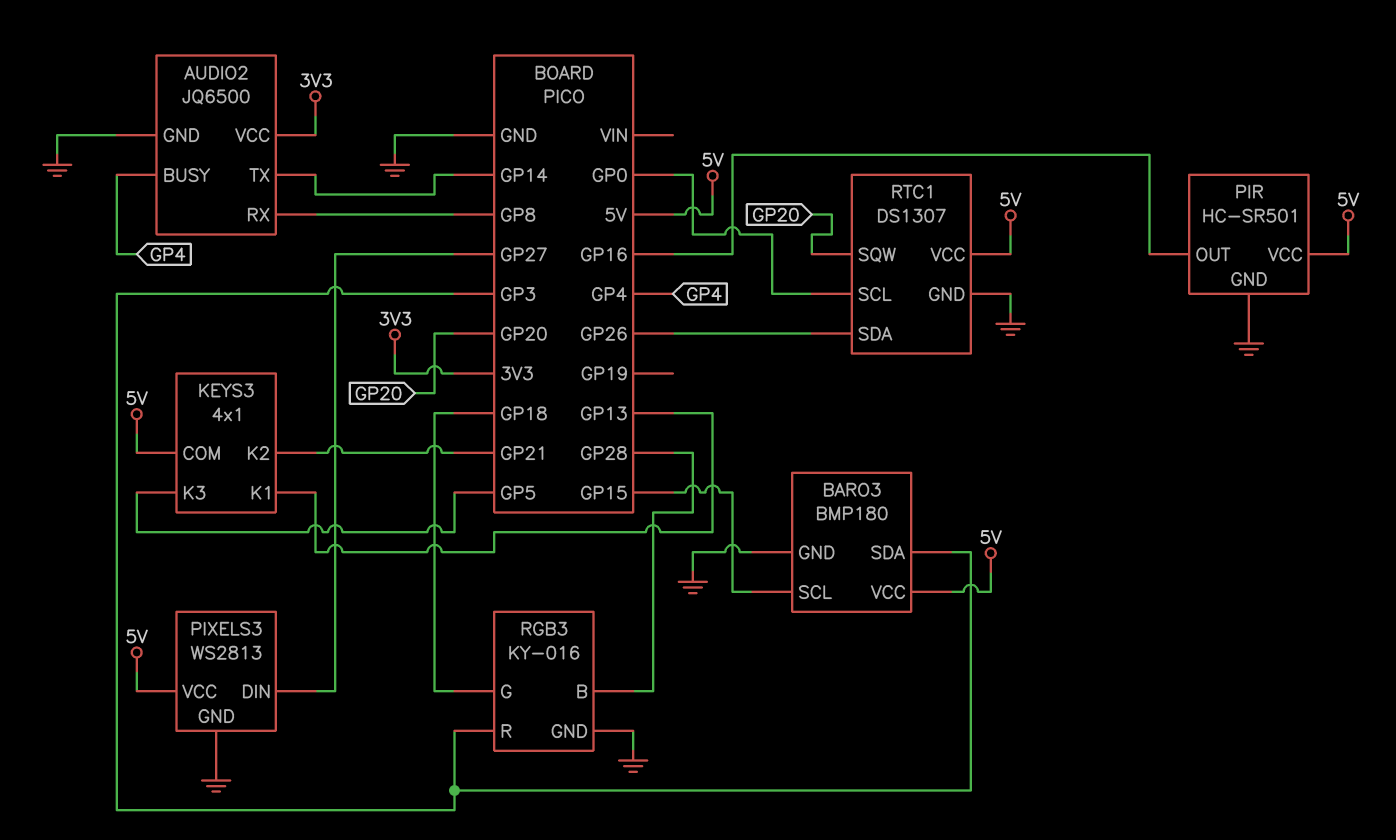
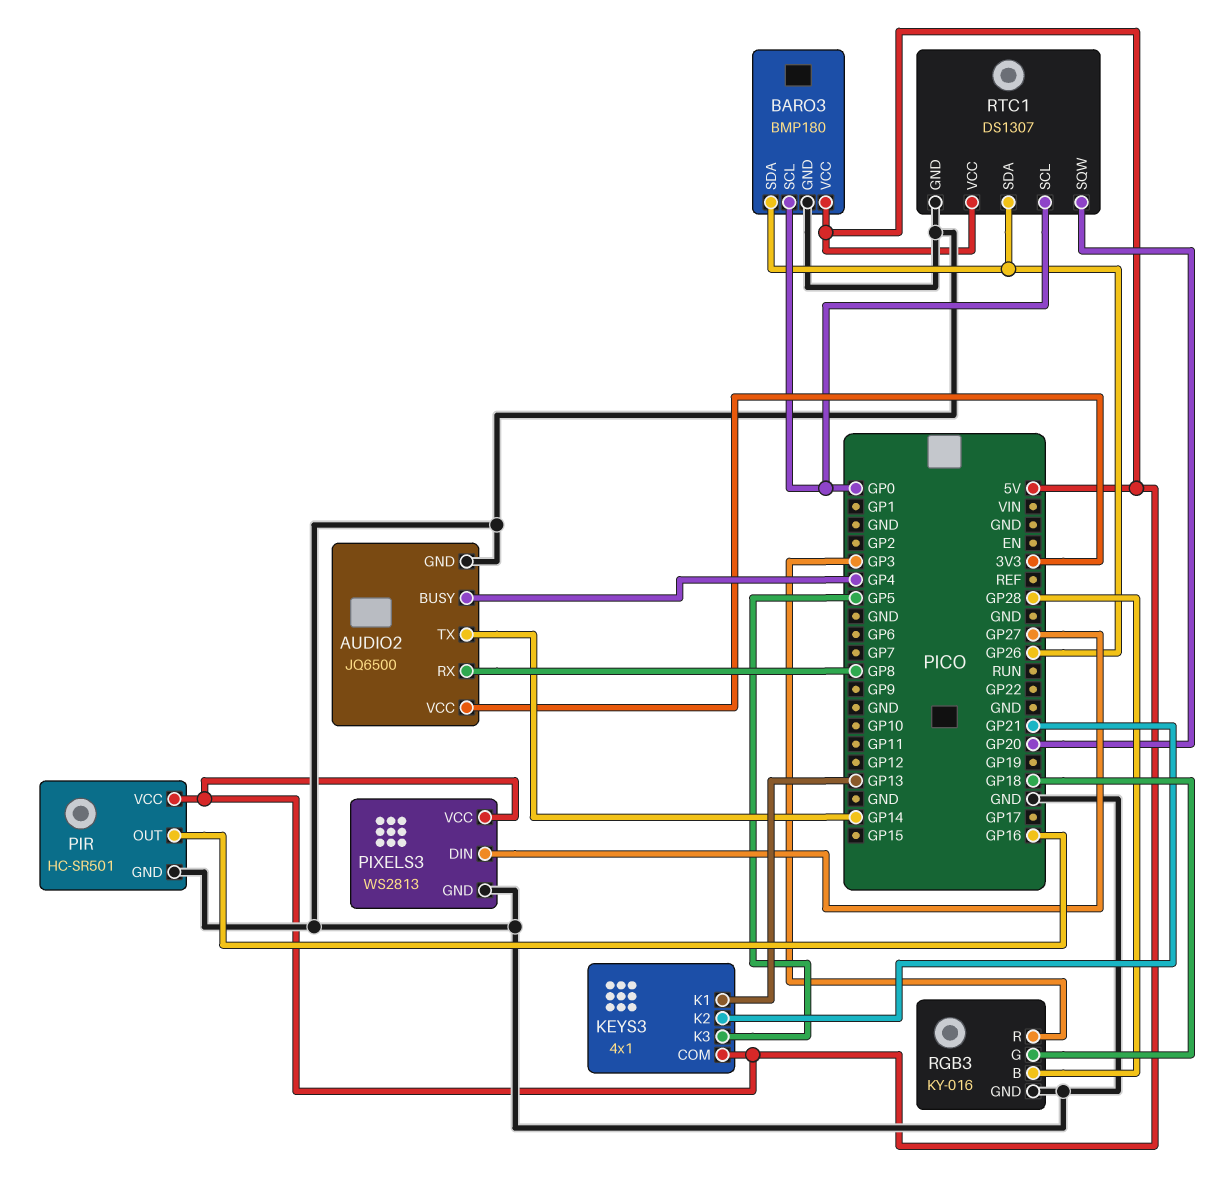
BARO3 pin SCL: GP15 -> GP0
BARO3 pin SDA: GP3 -> GP26

